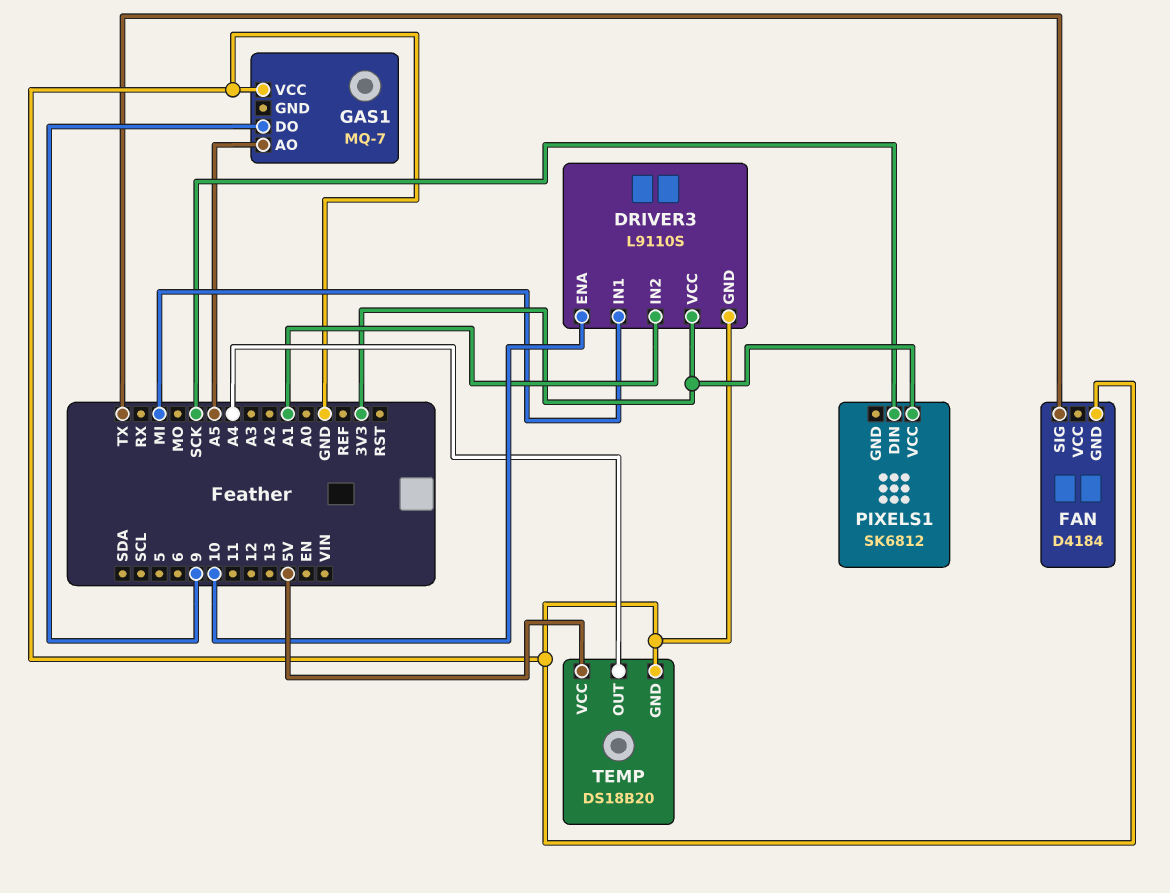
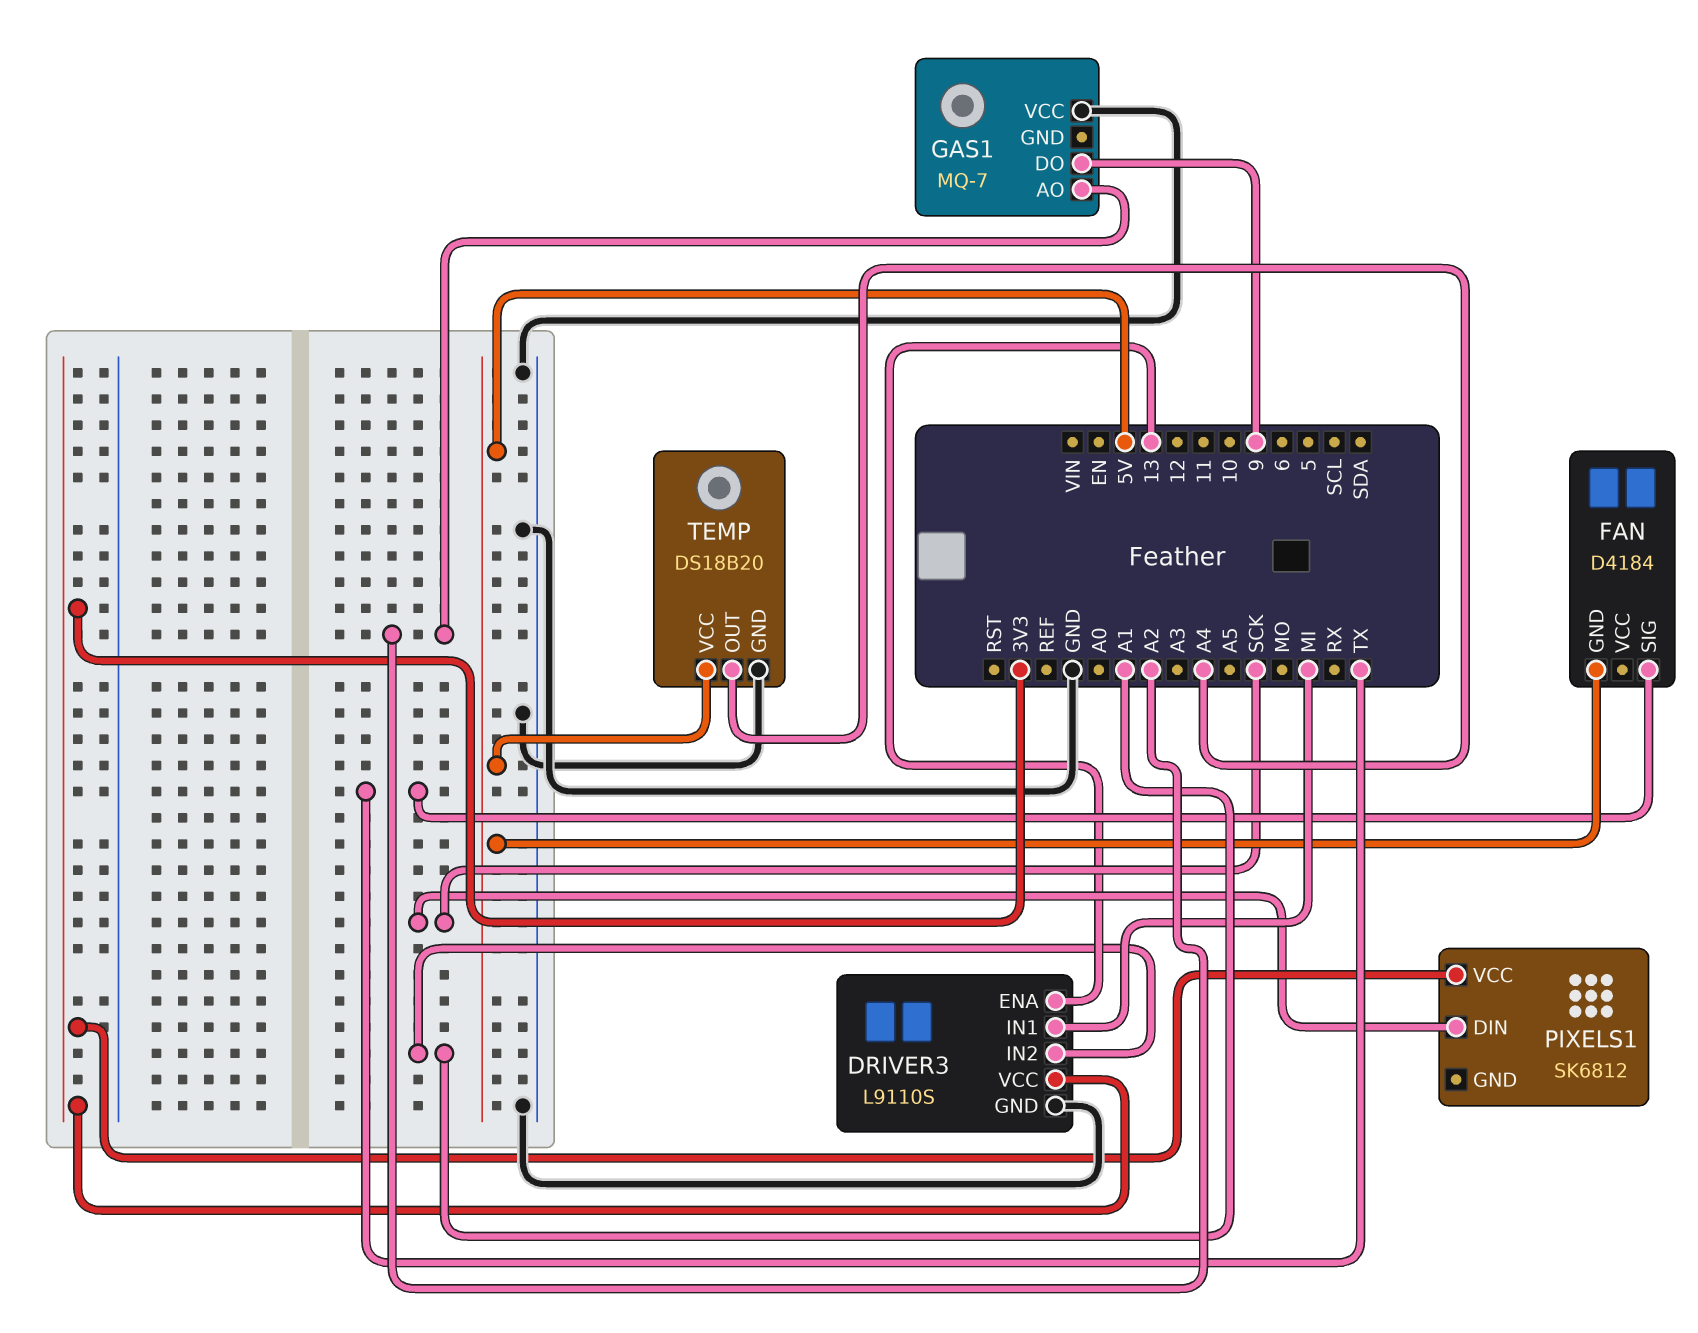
DRIVER3 pin ENA: 10 -> 13
FAN pin GND: GND -> 5V
GAS1 pin AO: A5 -> A2

